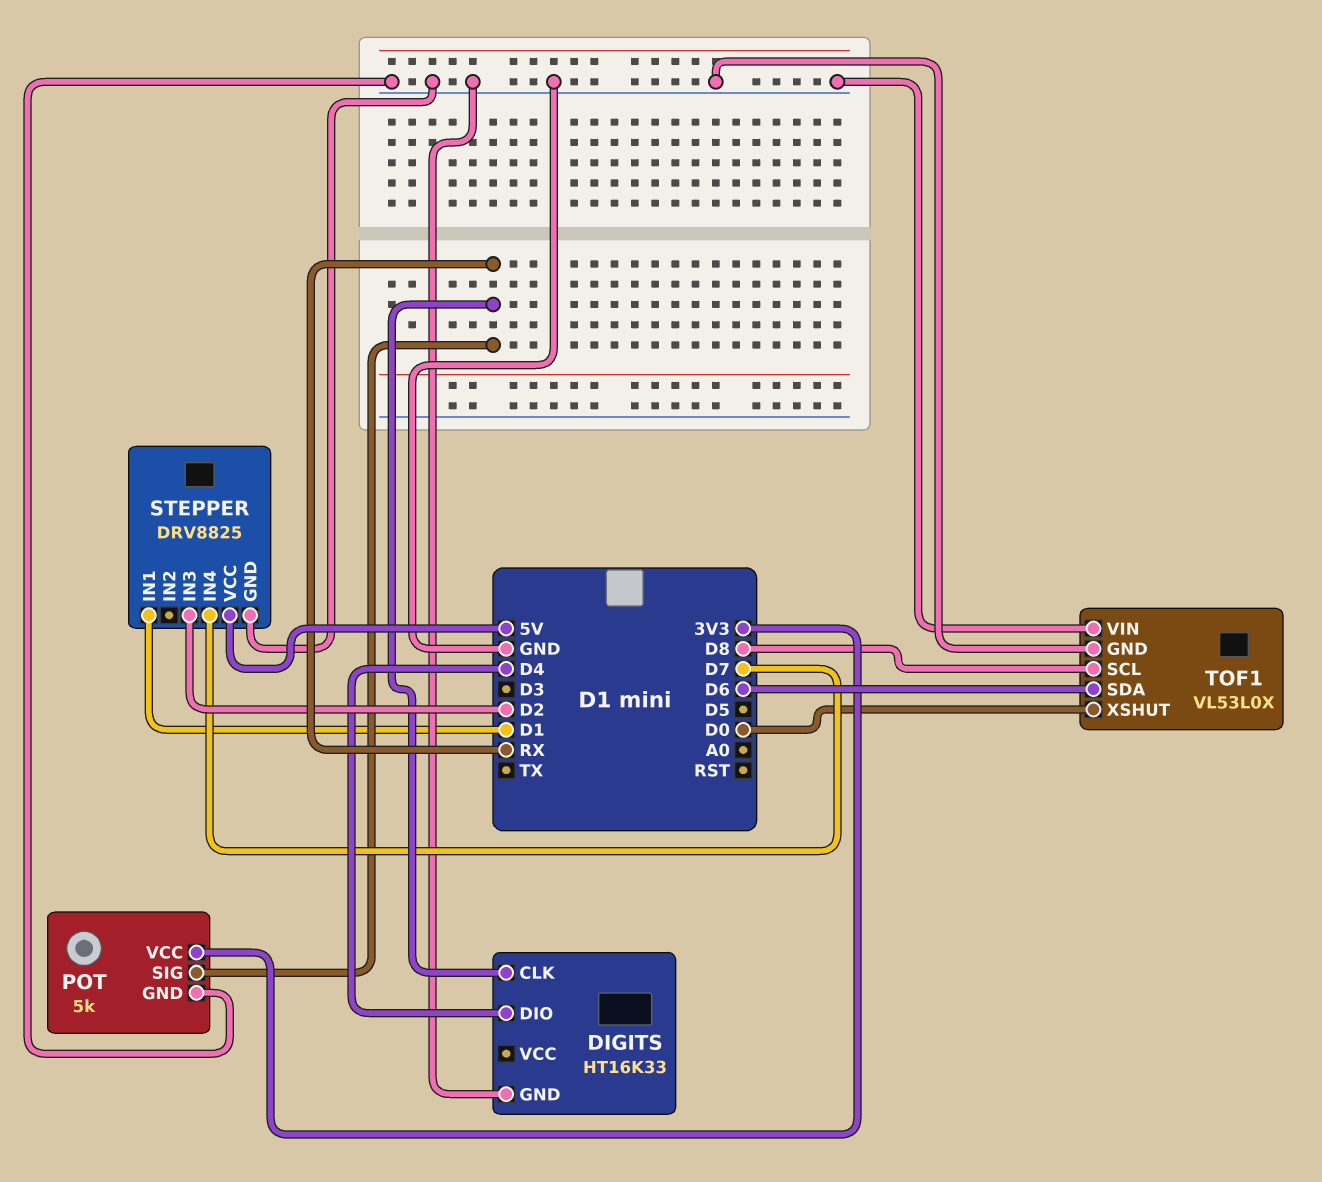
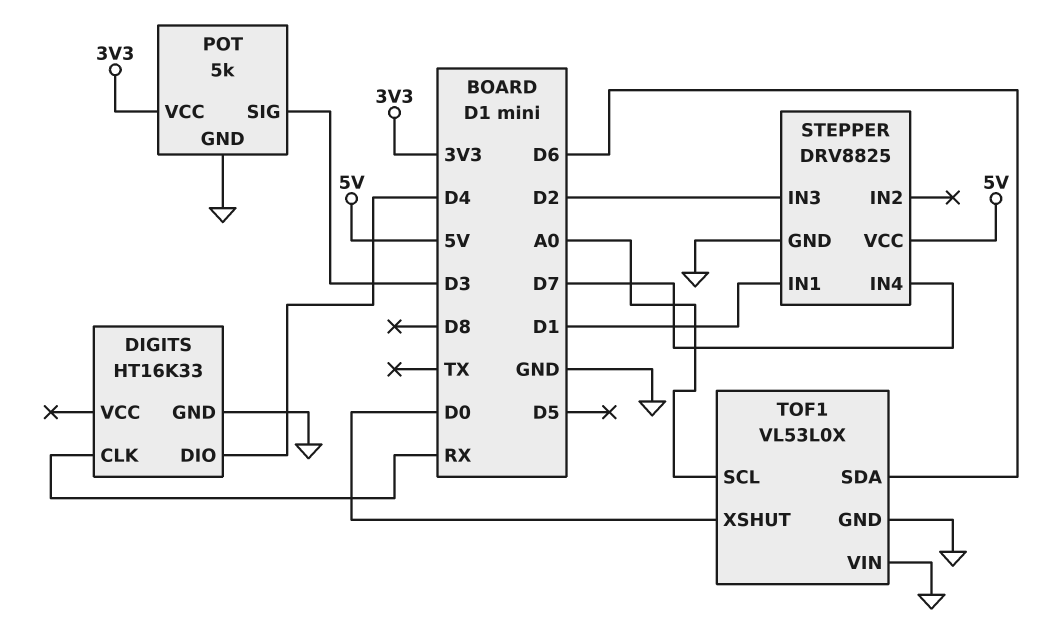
POT pin SIG: RX -> D3
TOF1 pin SCL: D8 -> A0

